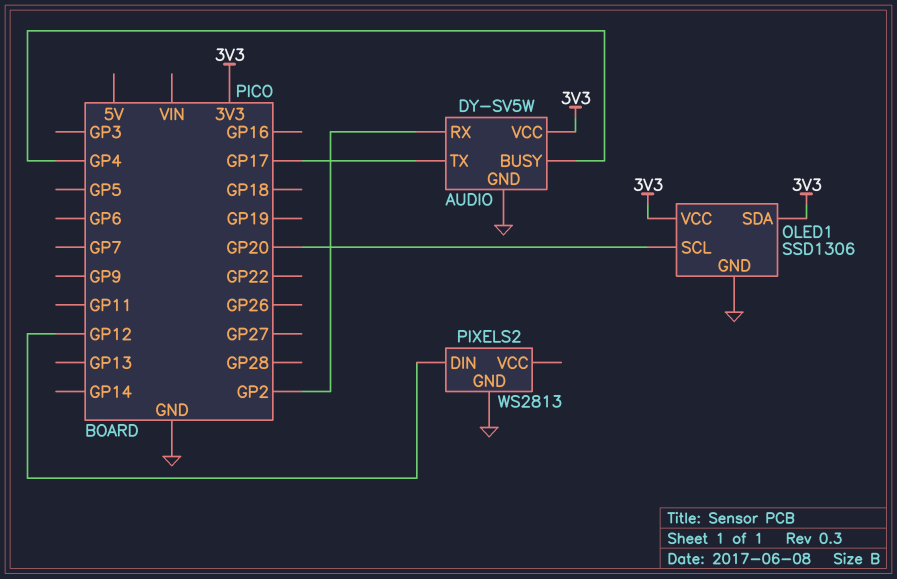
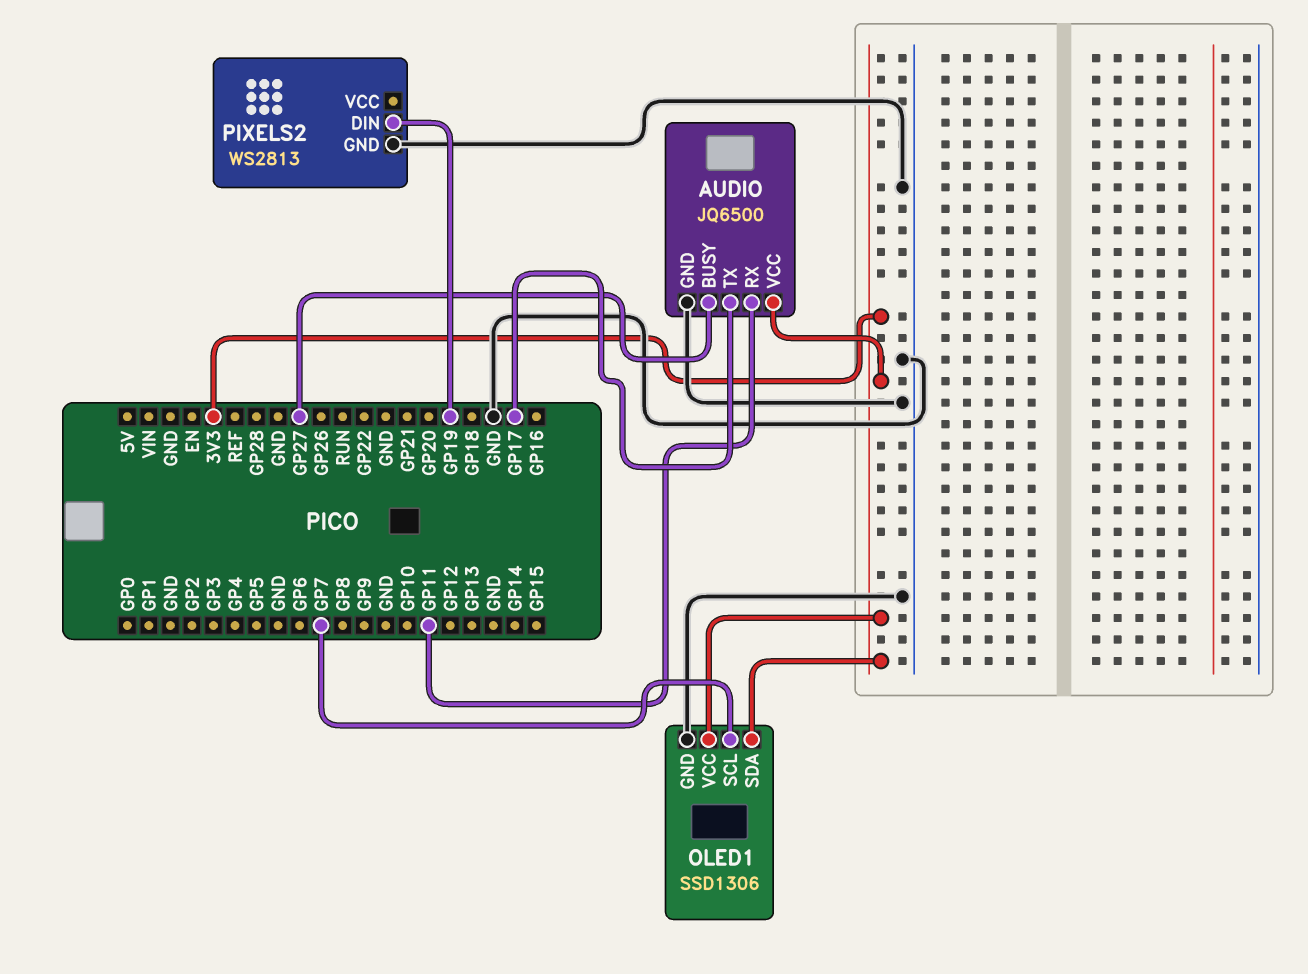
AUDIO: DY-SV5W -> JQ6500
AUDIO pin BUSY: GP4 -> GP27
AUDIO pin RX: GP2 -> GP11
OLED1 pin SCL: GP20 -> GP7
PIXELS2 pin DIN: GP12 -> GP19

